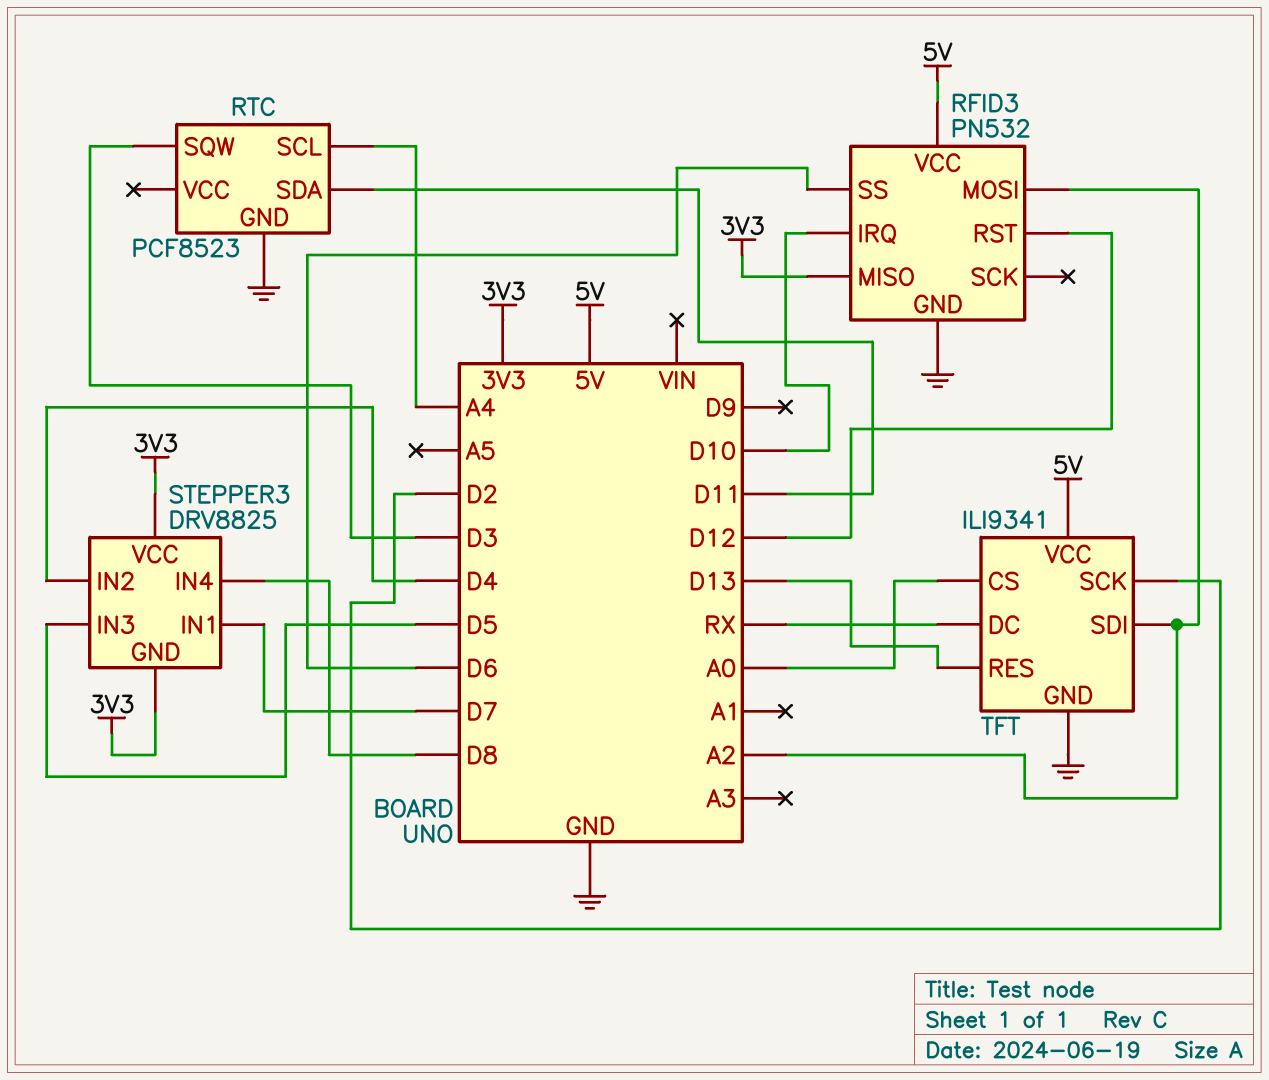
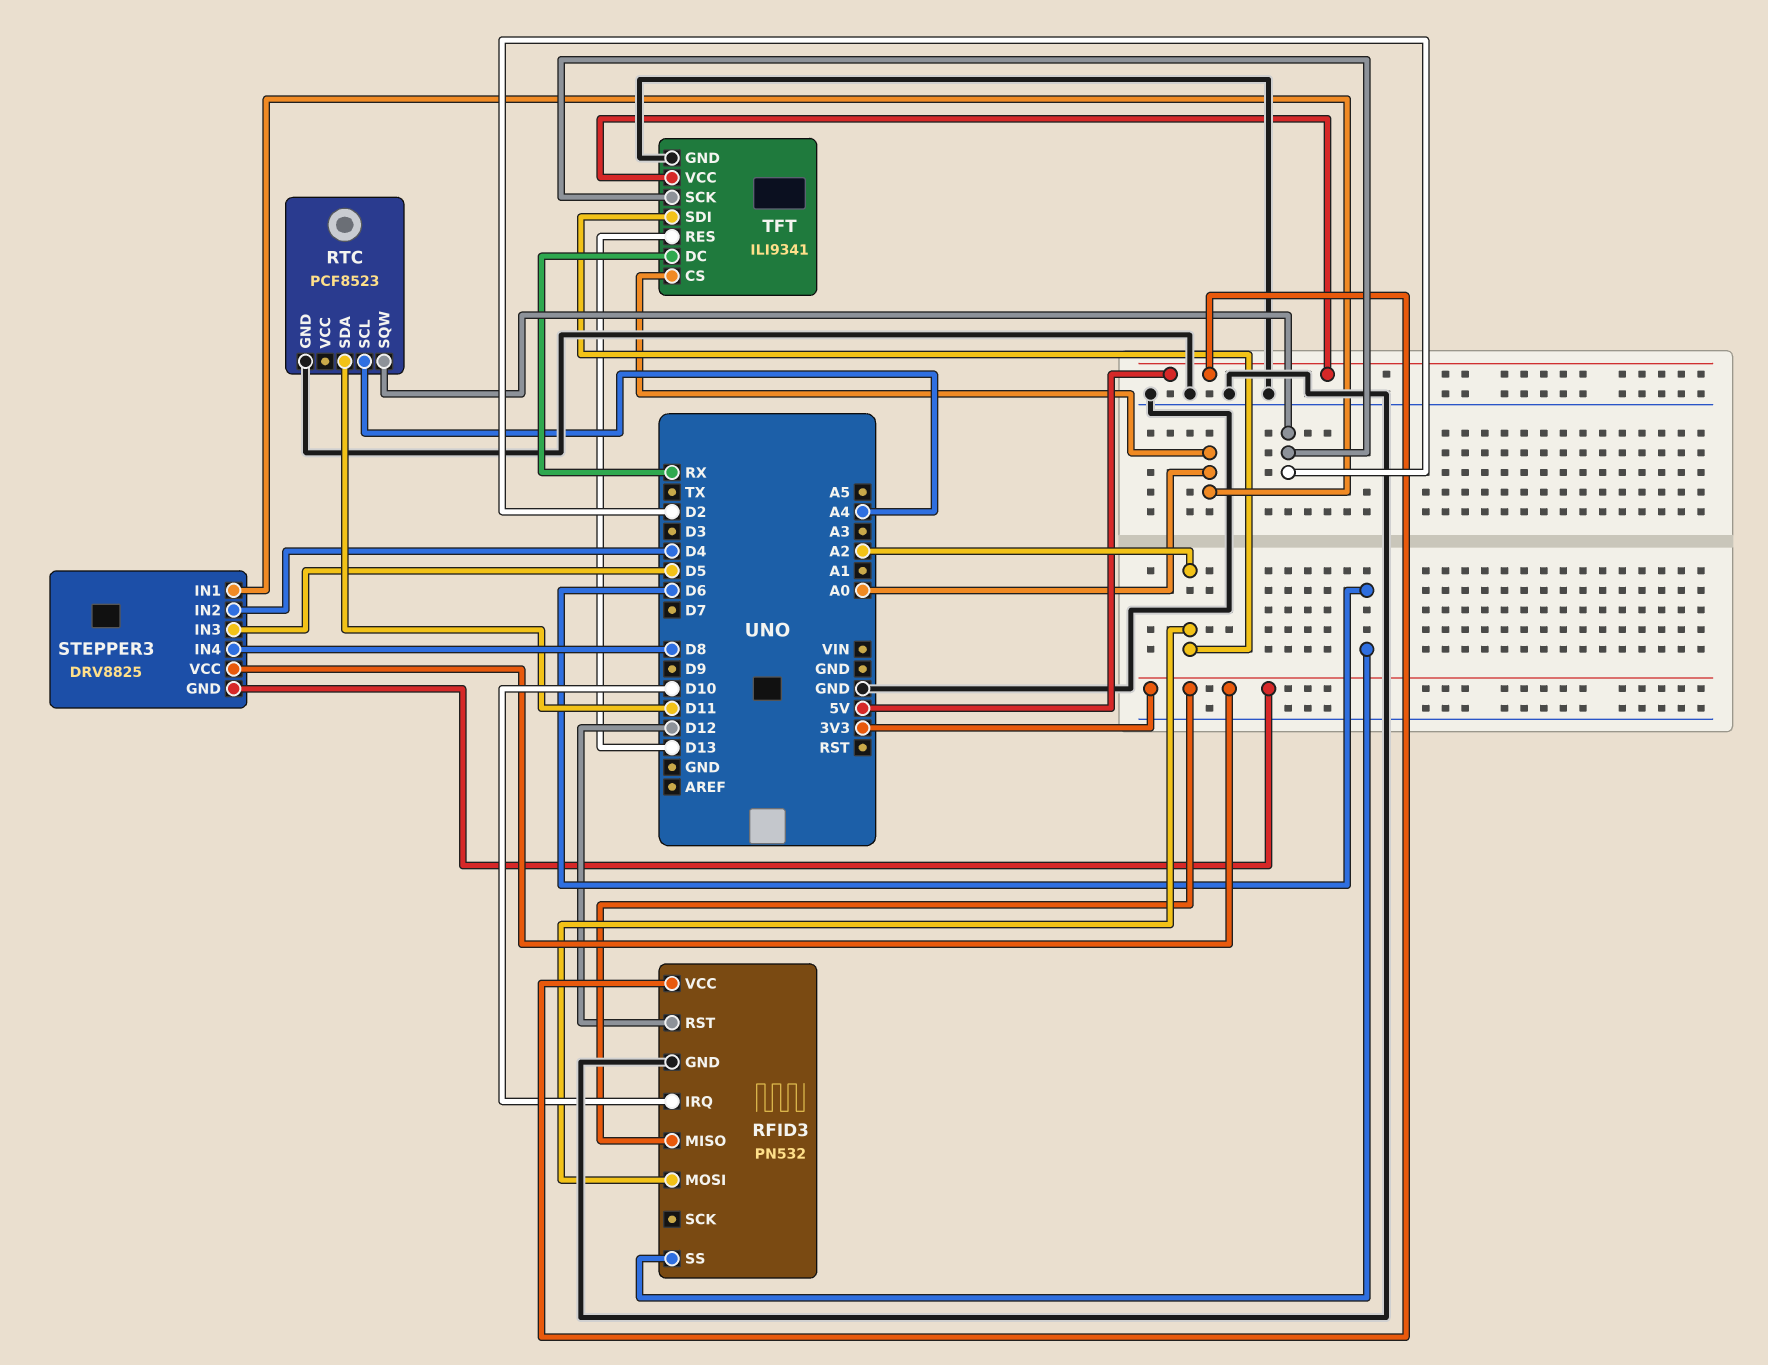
RTC pin SQW: D3 -> D2
STEPPER3 pin IN1: D7 -> A0

